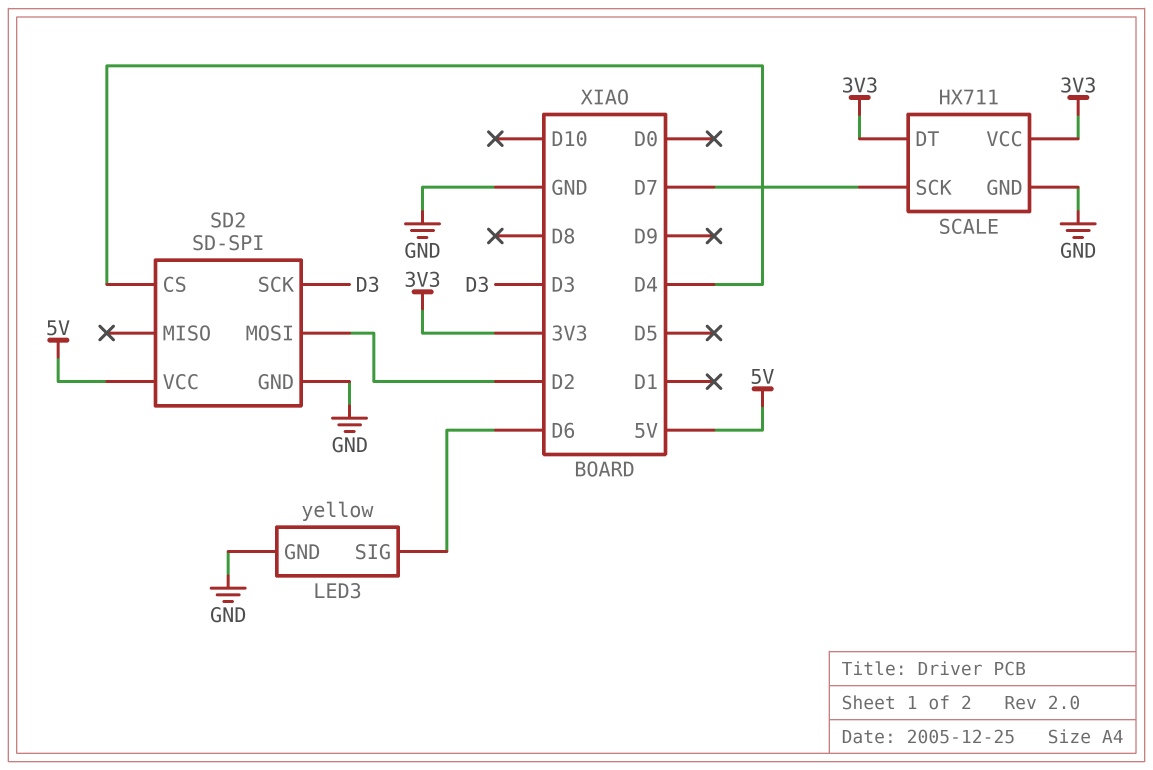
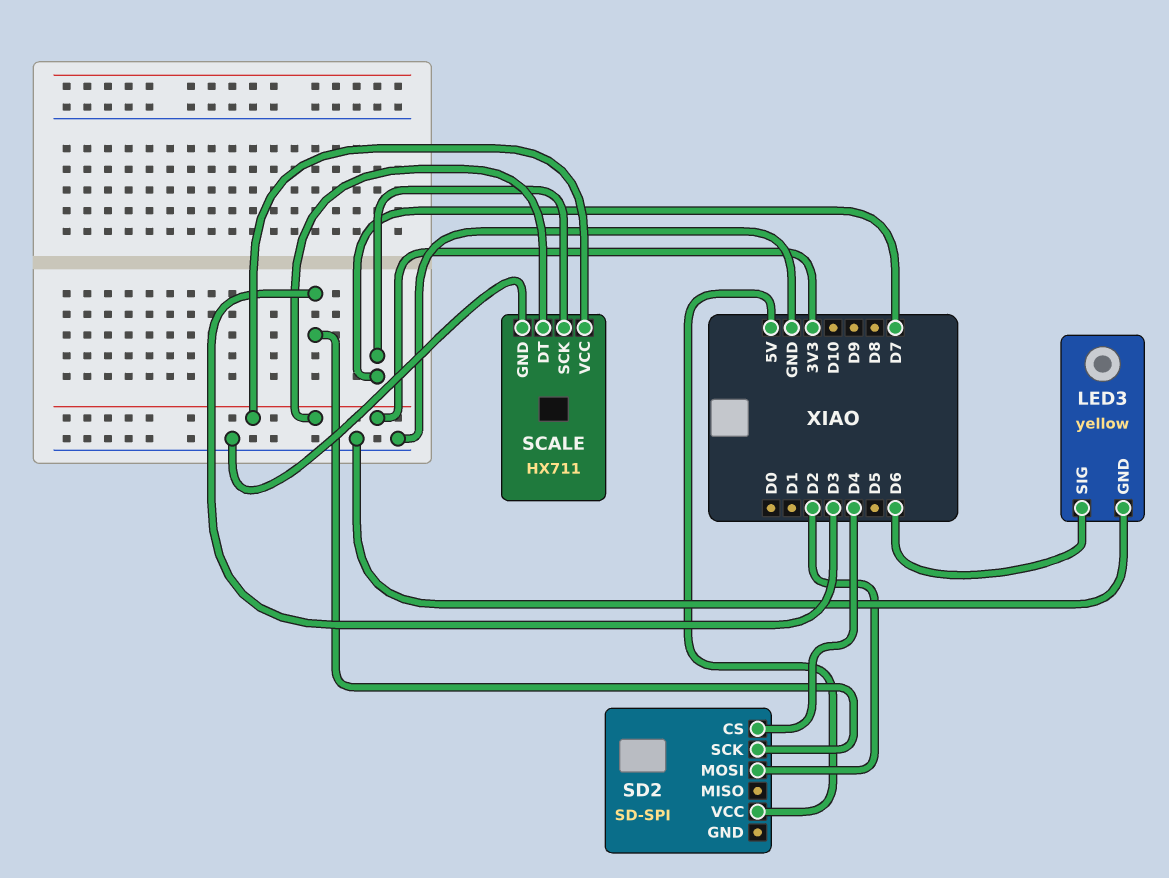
SD2 pin GND: GND -> none

